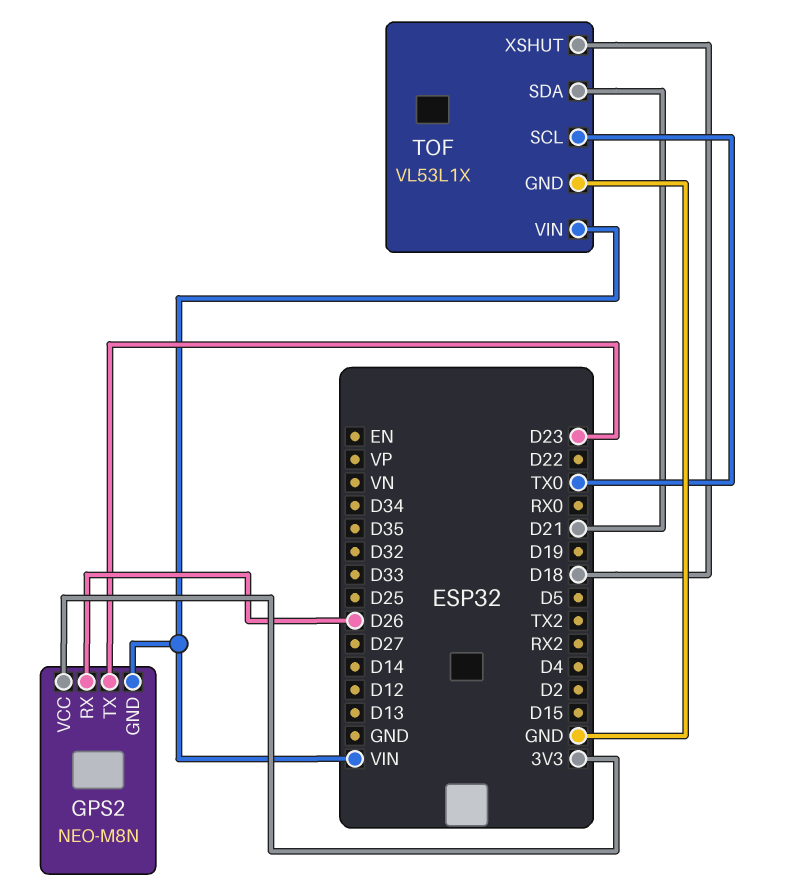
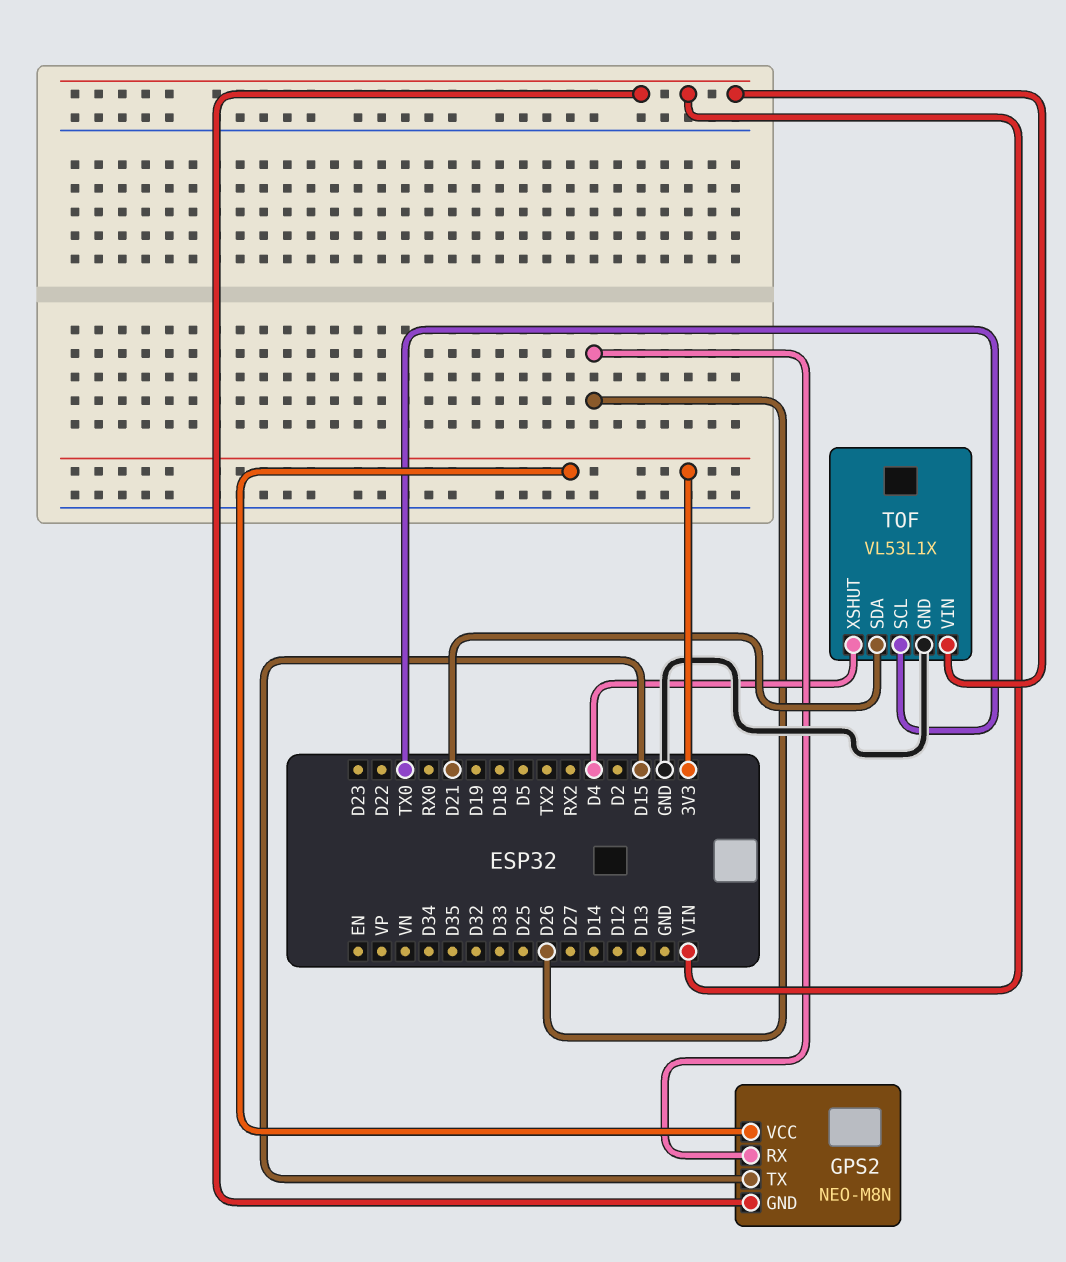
GPS2 pin TX: D23 -> D15
TOF pin XSHUT: D18 -> D4

